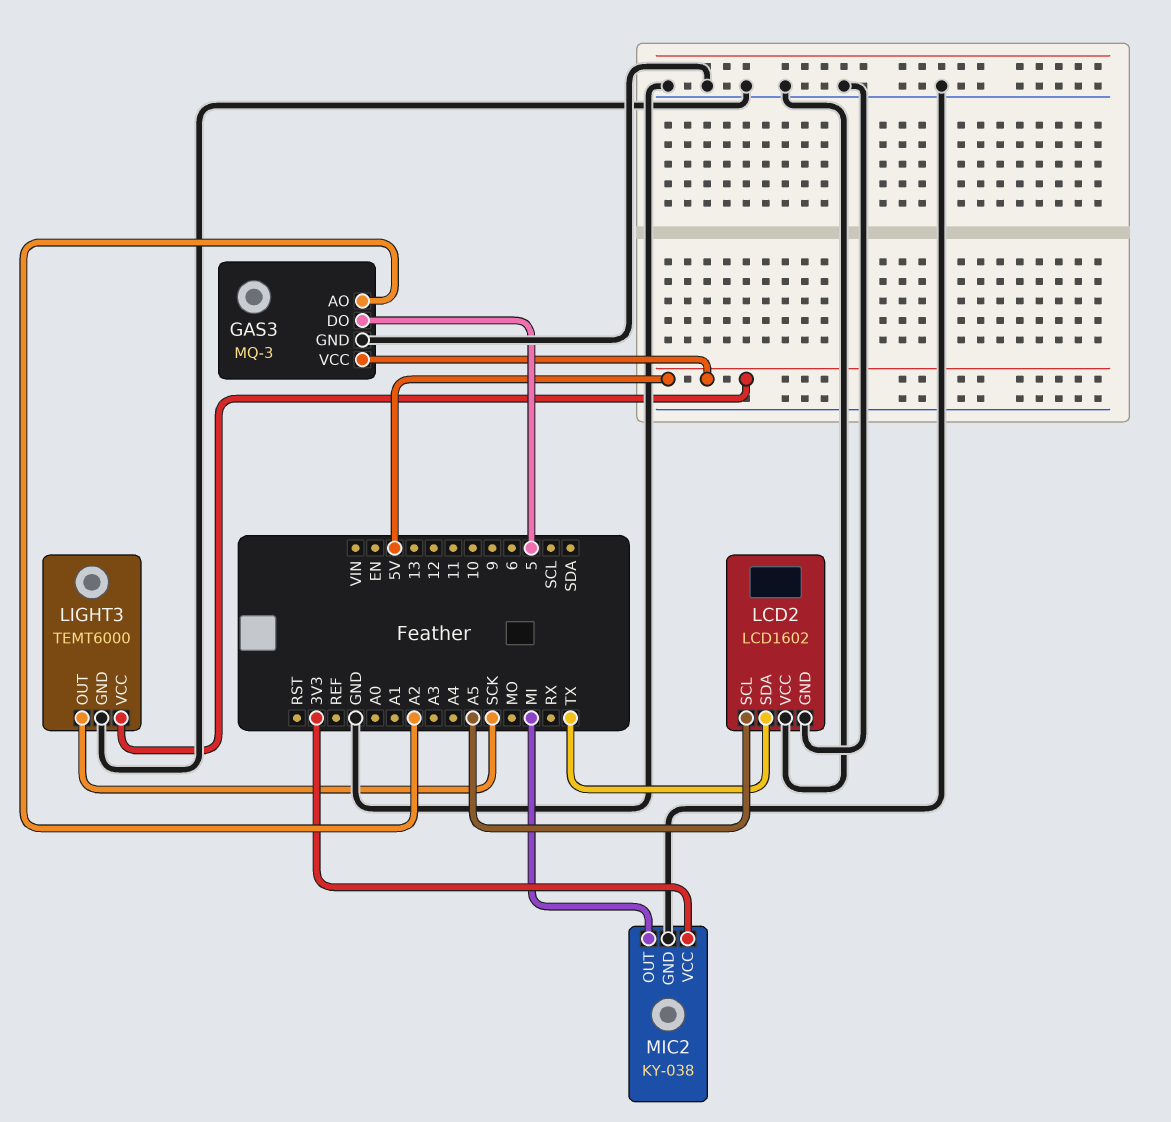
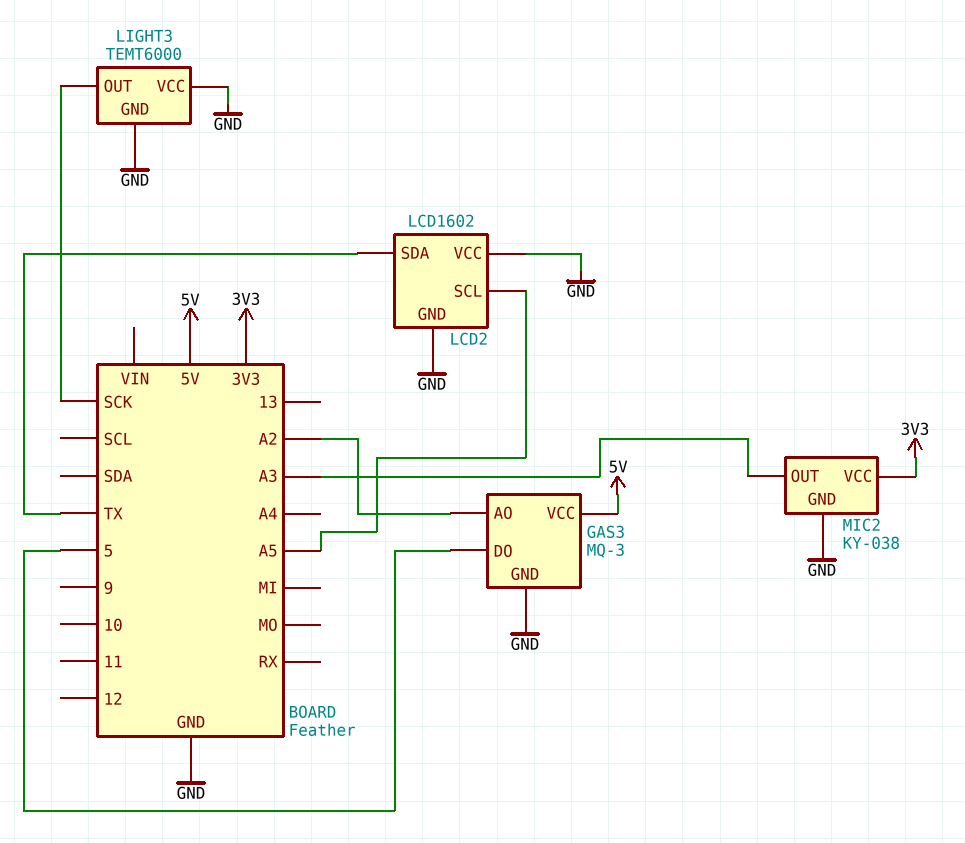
LIGHT3 pin VCC: 5V -> GND
MIC2 pin OUT: MI -> A3

